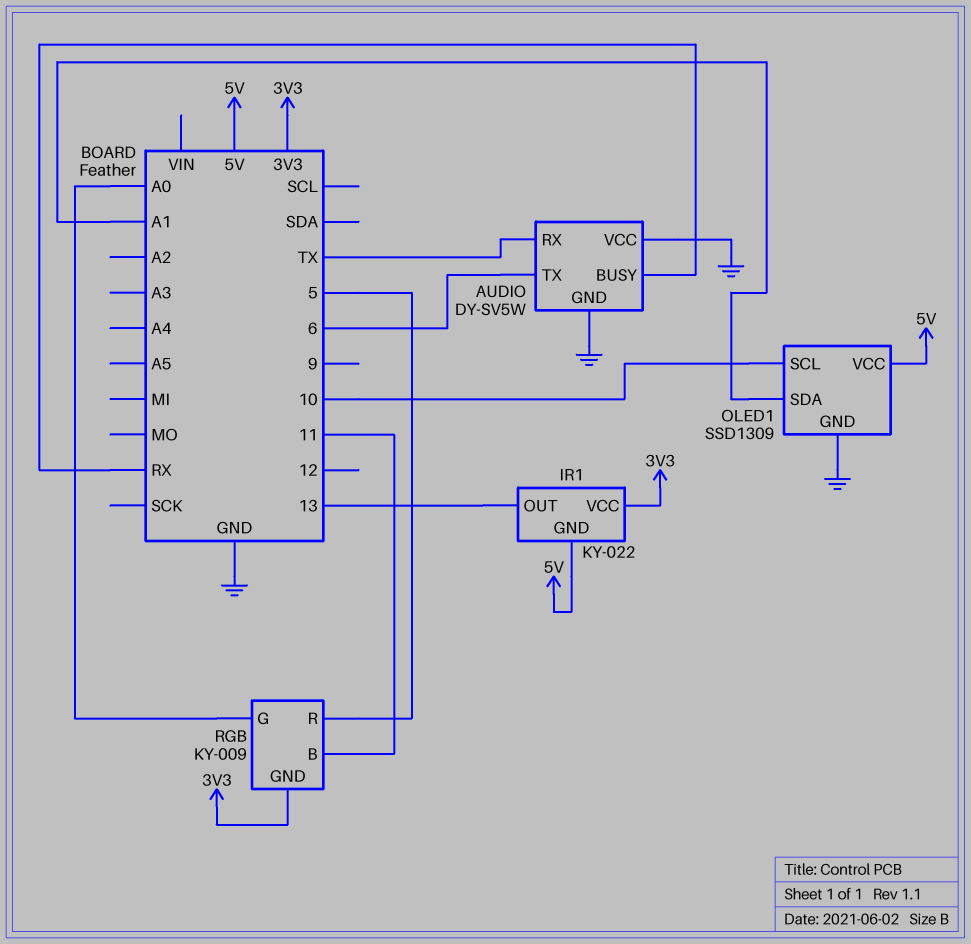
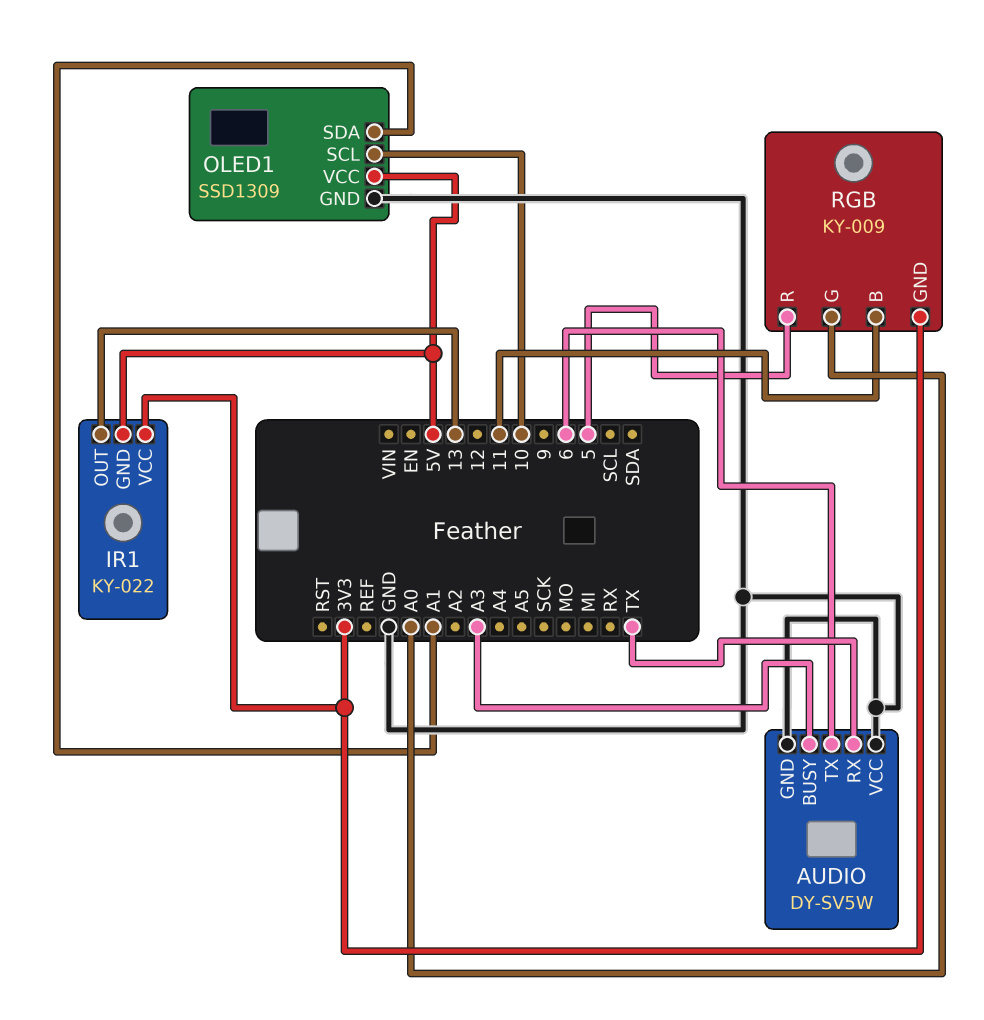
AUDIO pin BUSY: RX -> A3

